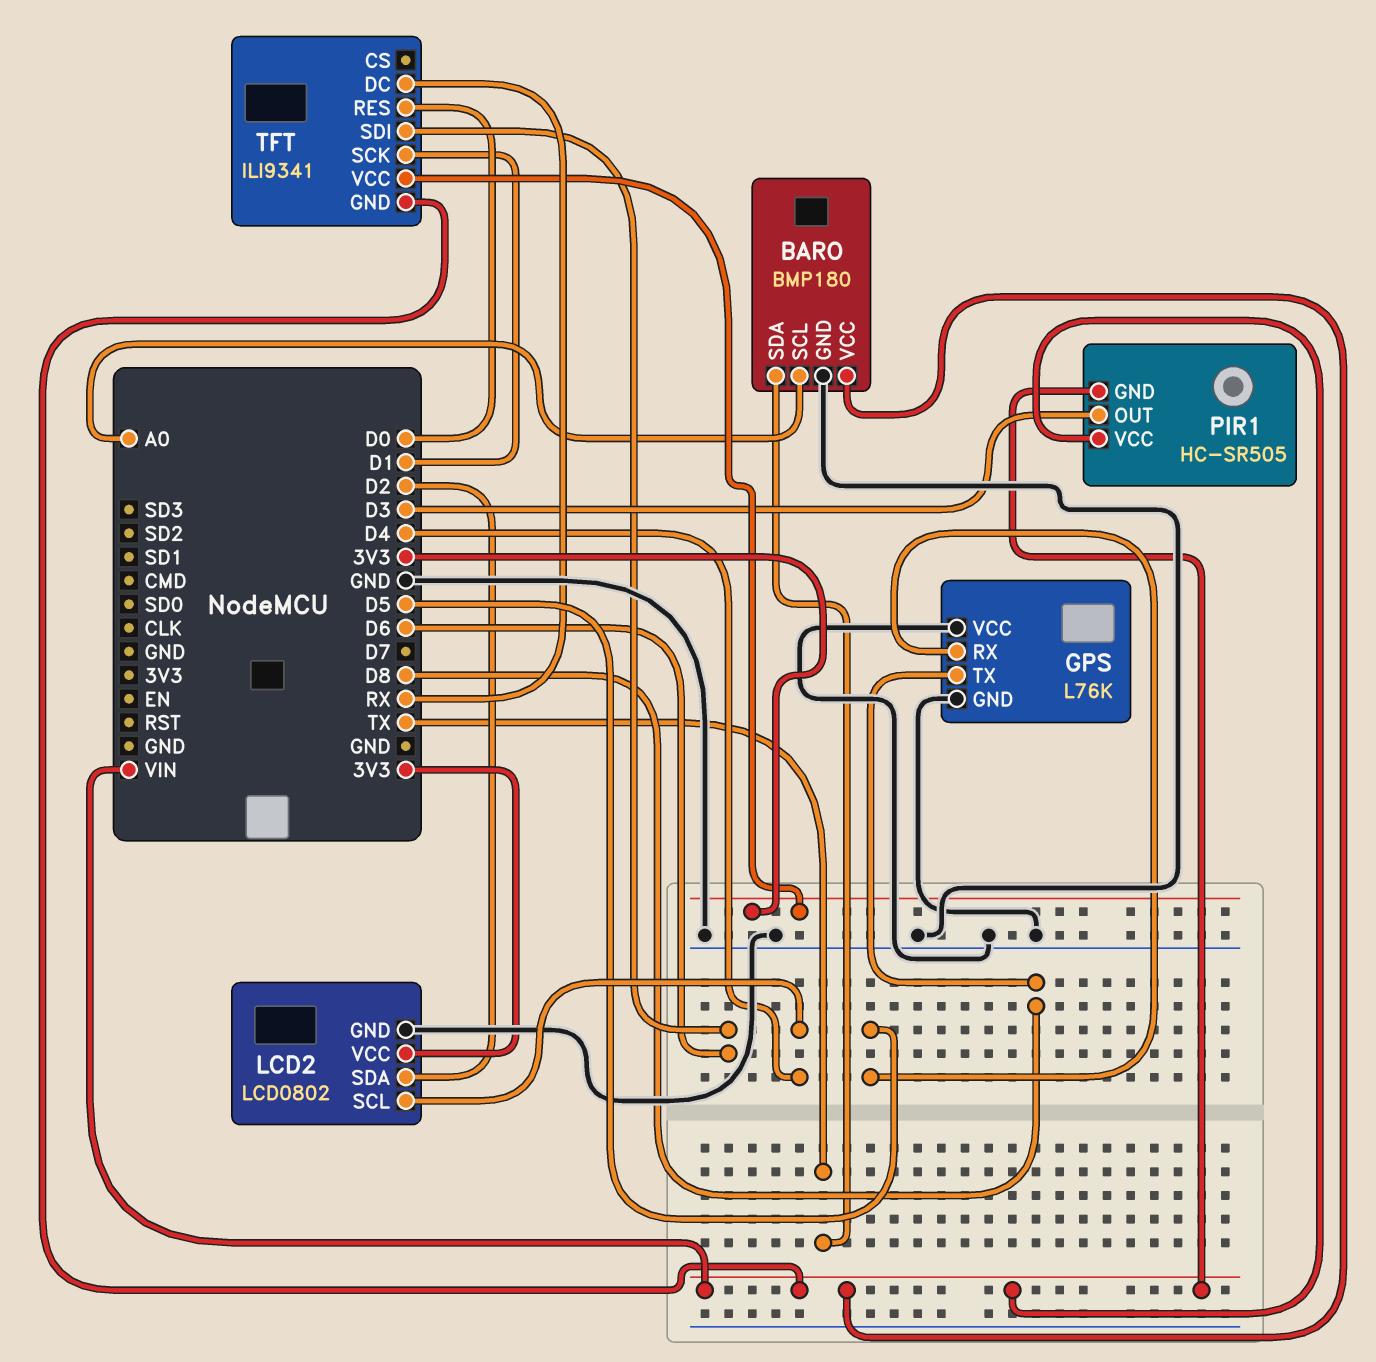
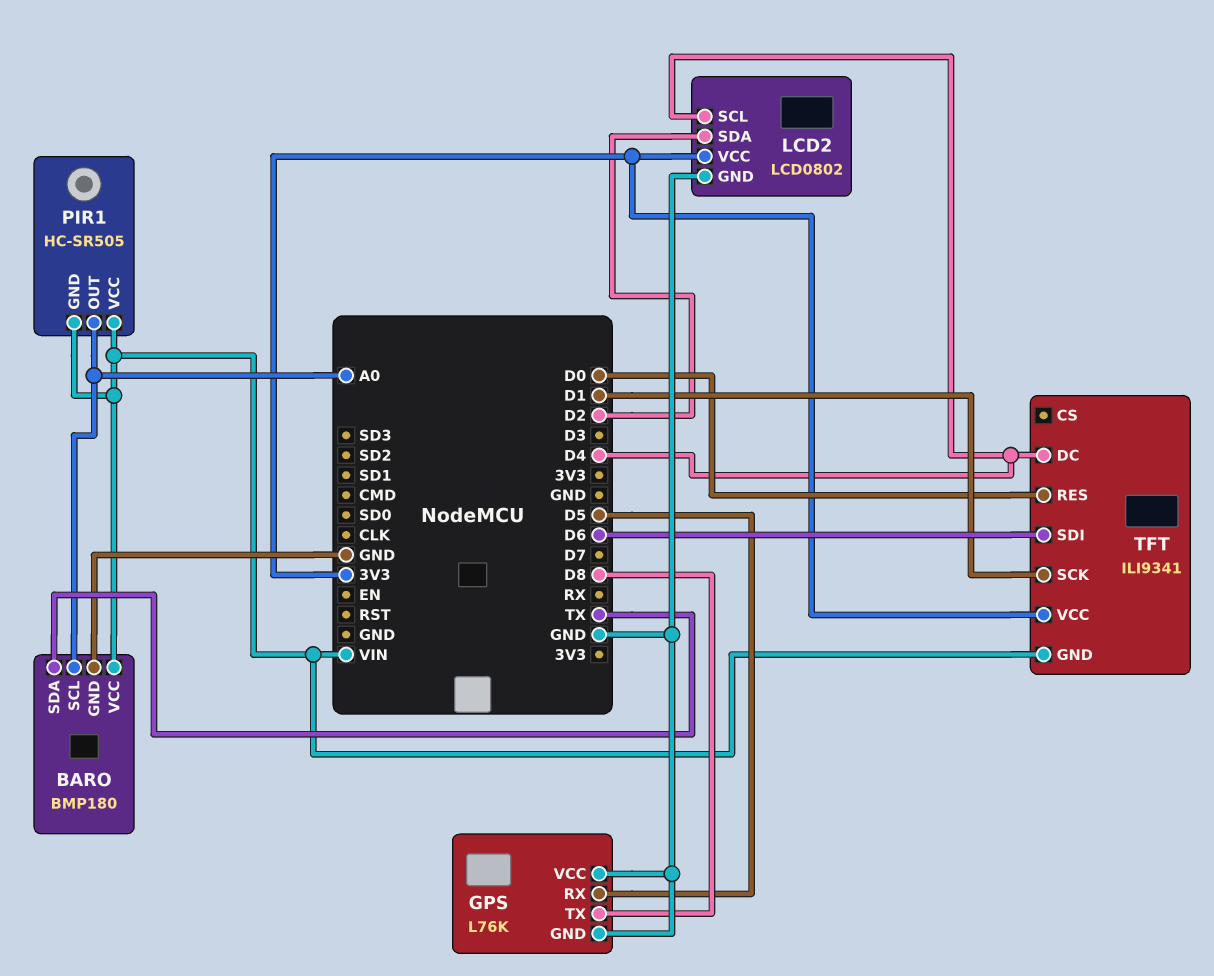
PIR1 pin OUT: D3 -> A0
TFT pin DC: RX -> D4

